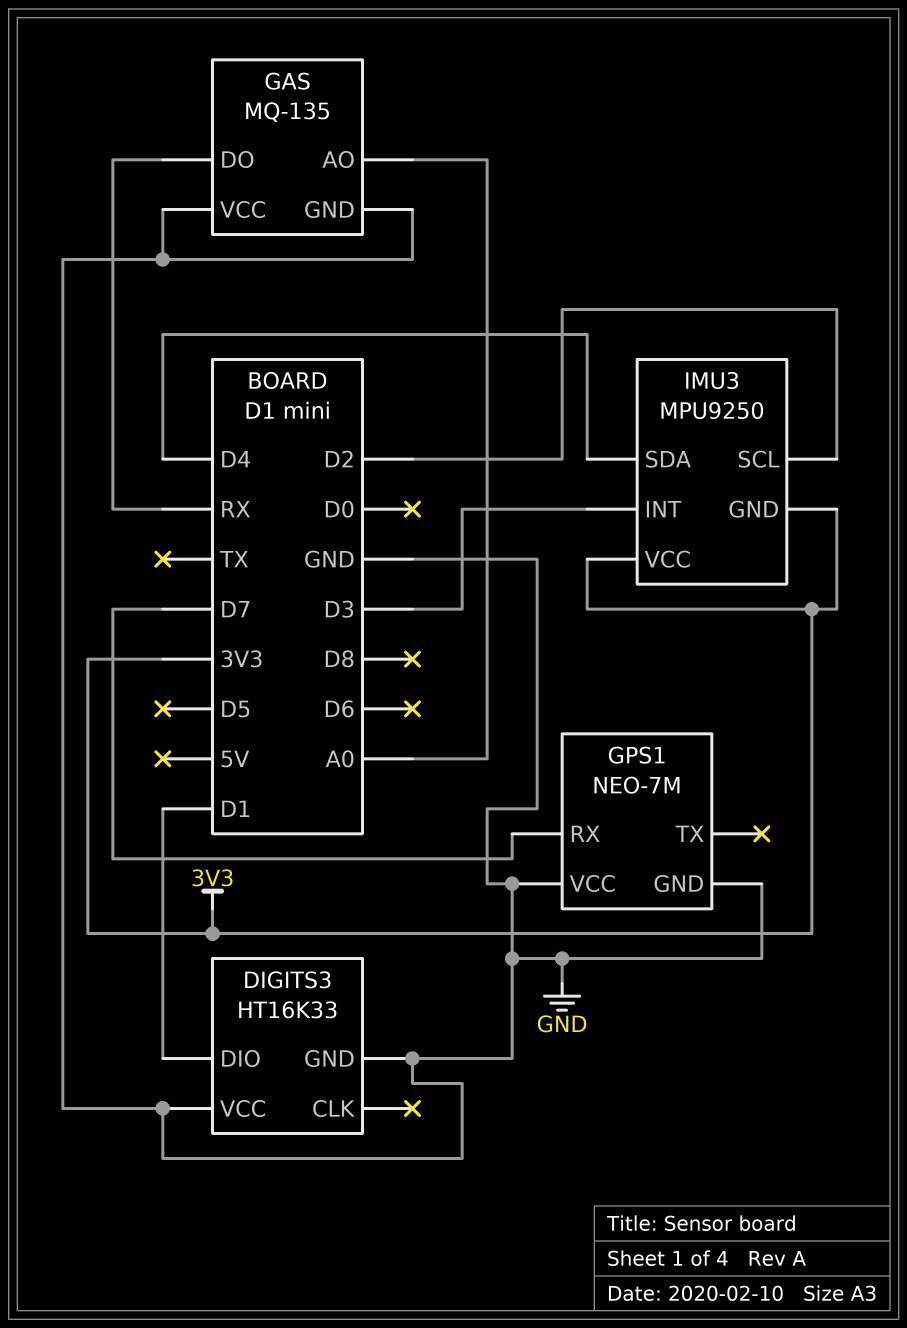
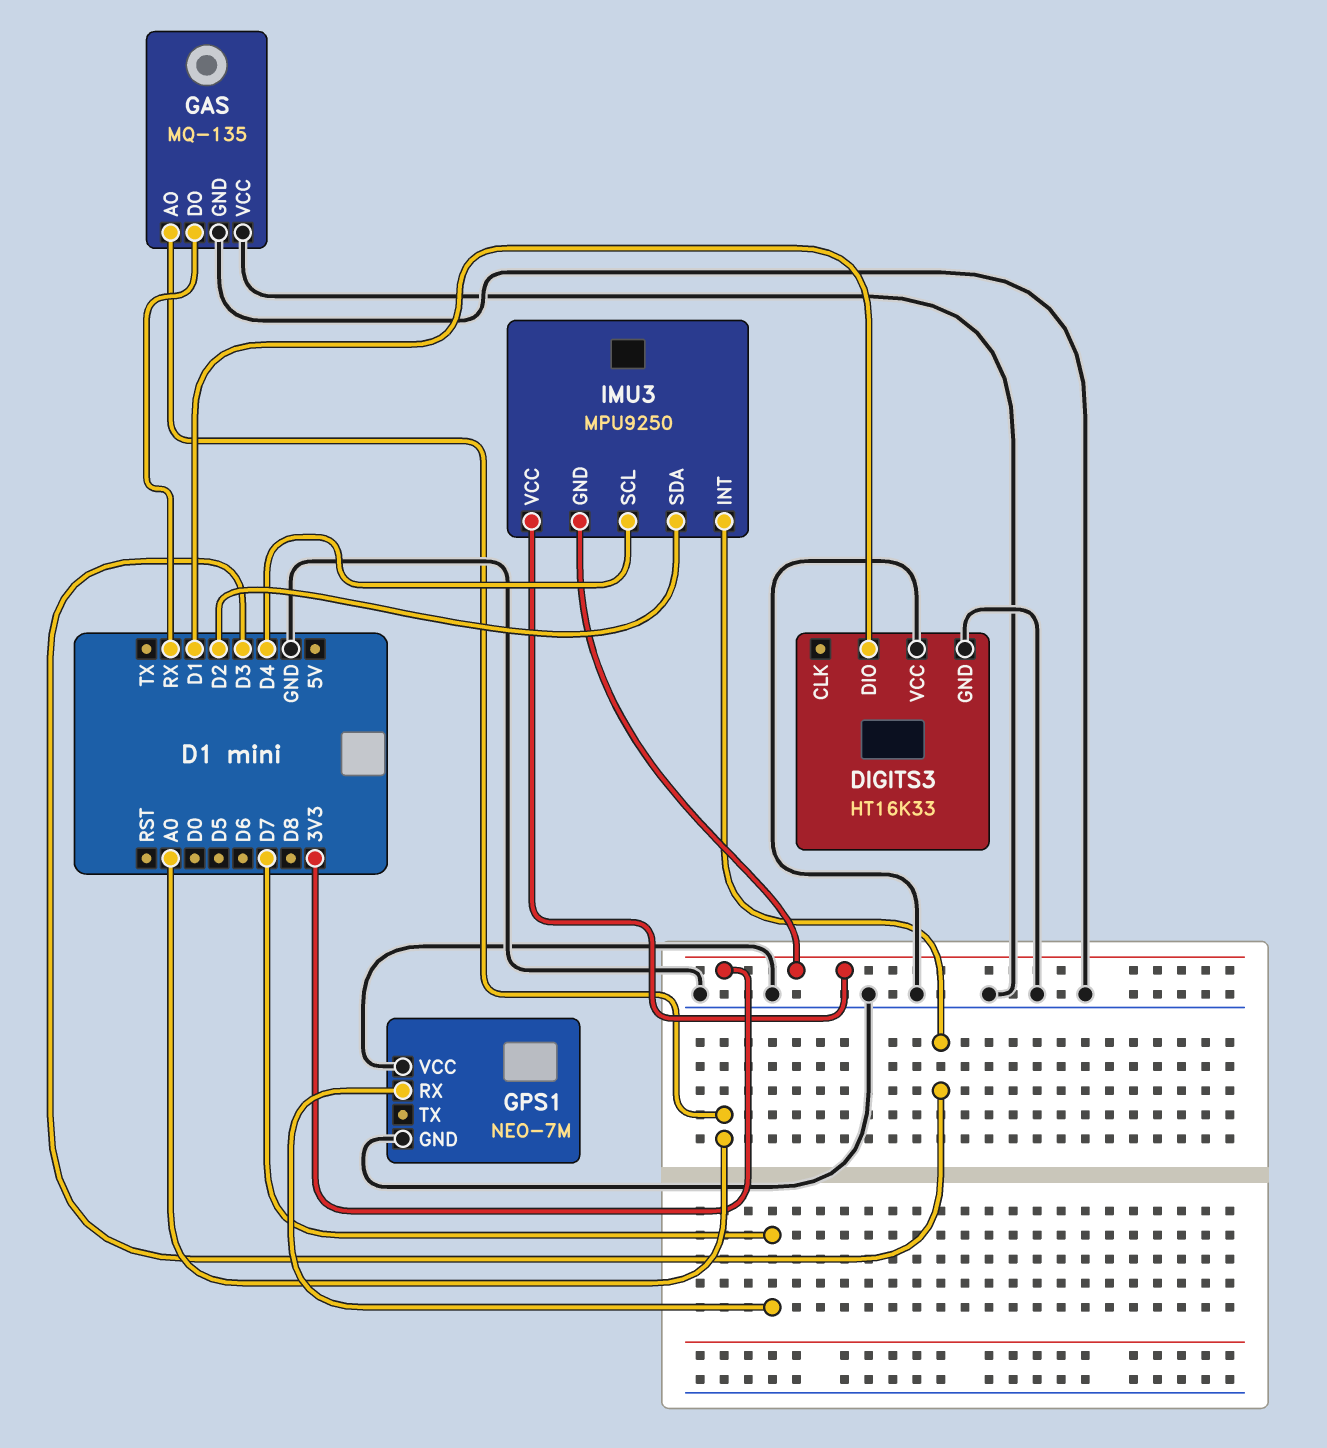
IMU3 pin SCL: D2 -> D4
IMU3 pin SDA: D4 -> D2

